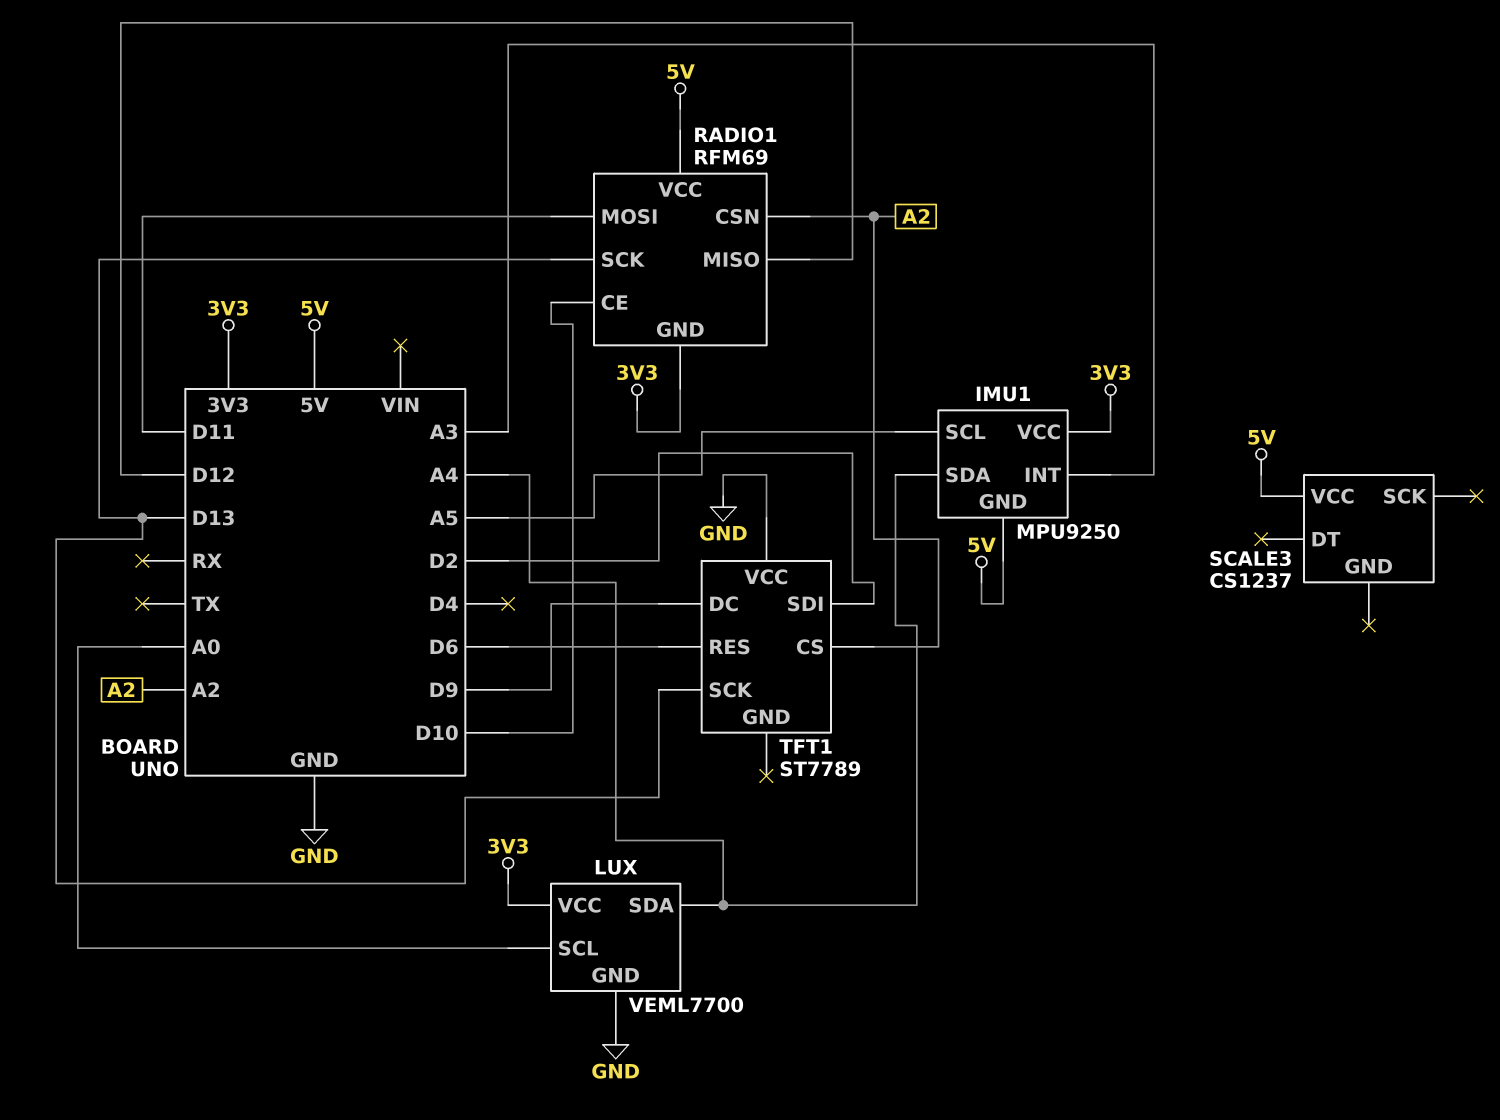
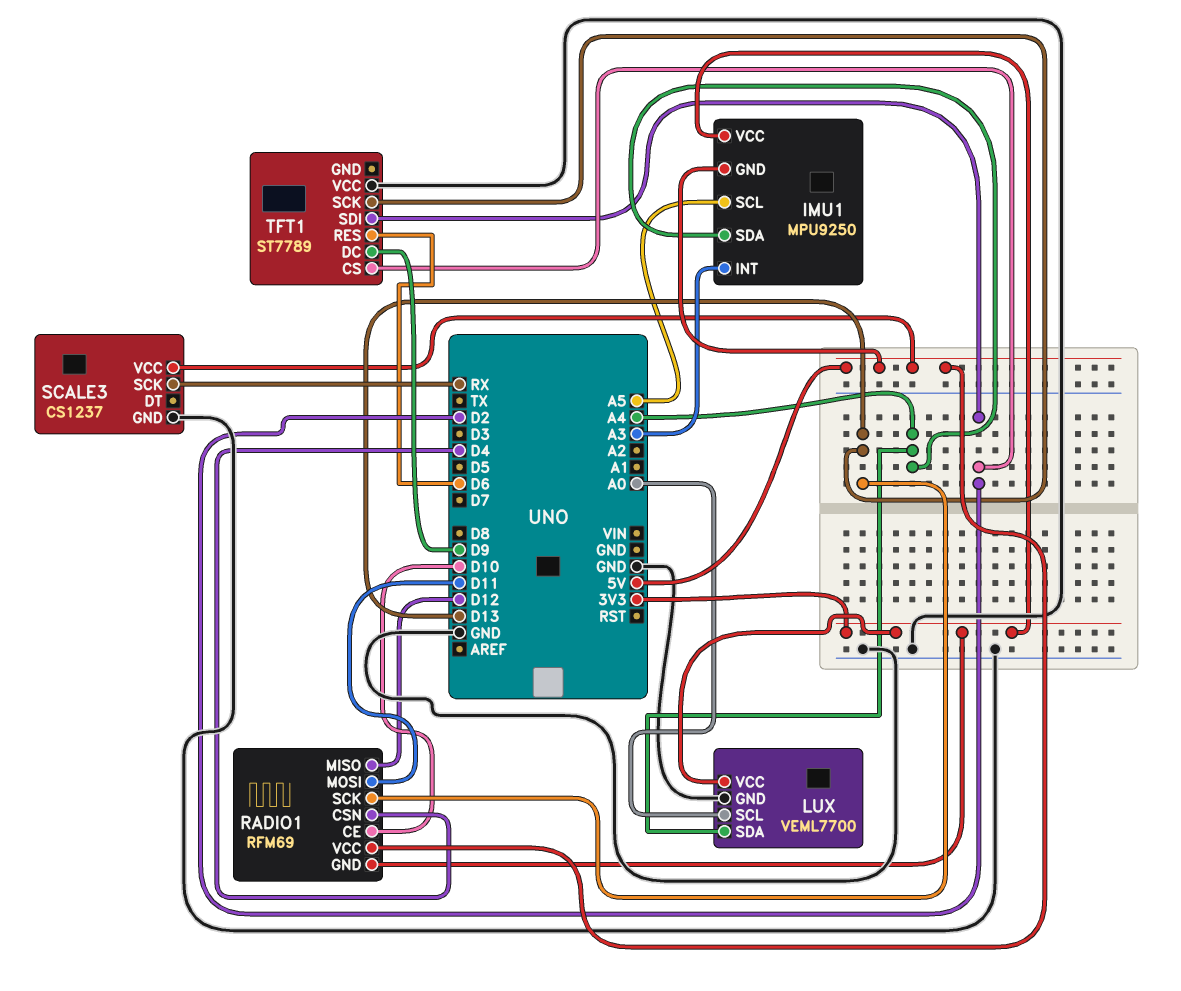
RADIO1 pin CSN: A2 -> D4
SCALE3 pin GND: none -> GND
SCALE3 pin SCK: none -> RX
TFT1 pin CS: A2 -> D2

